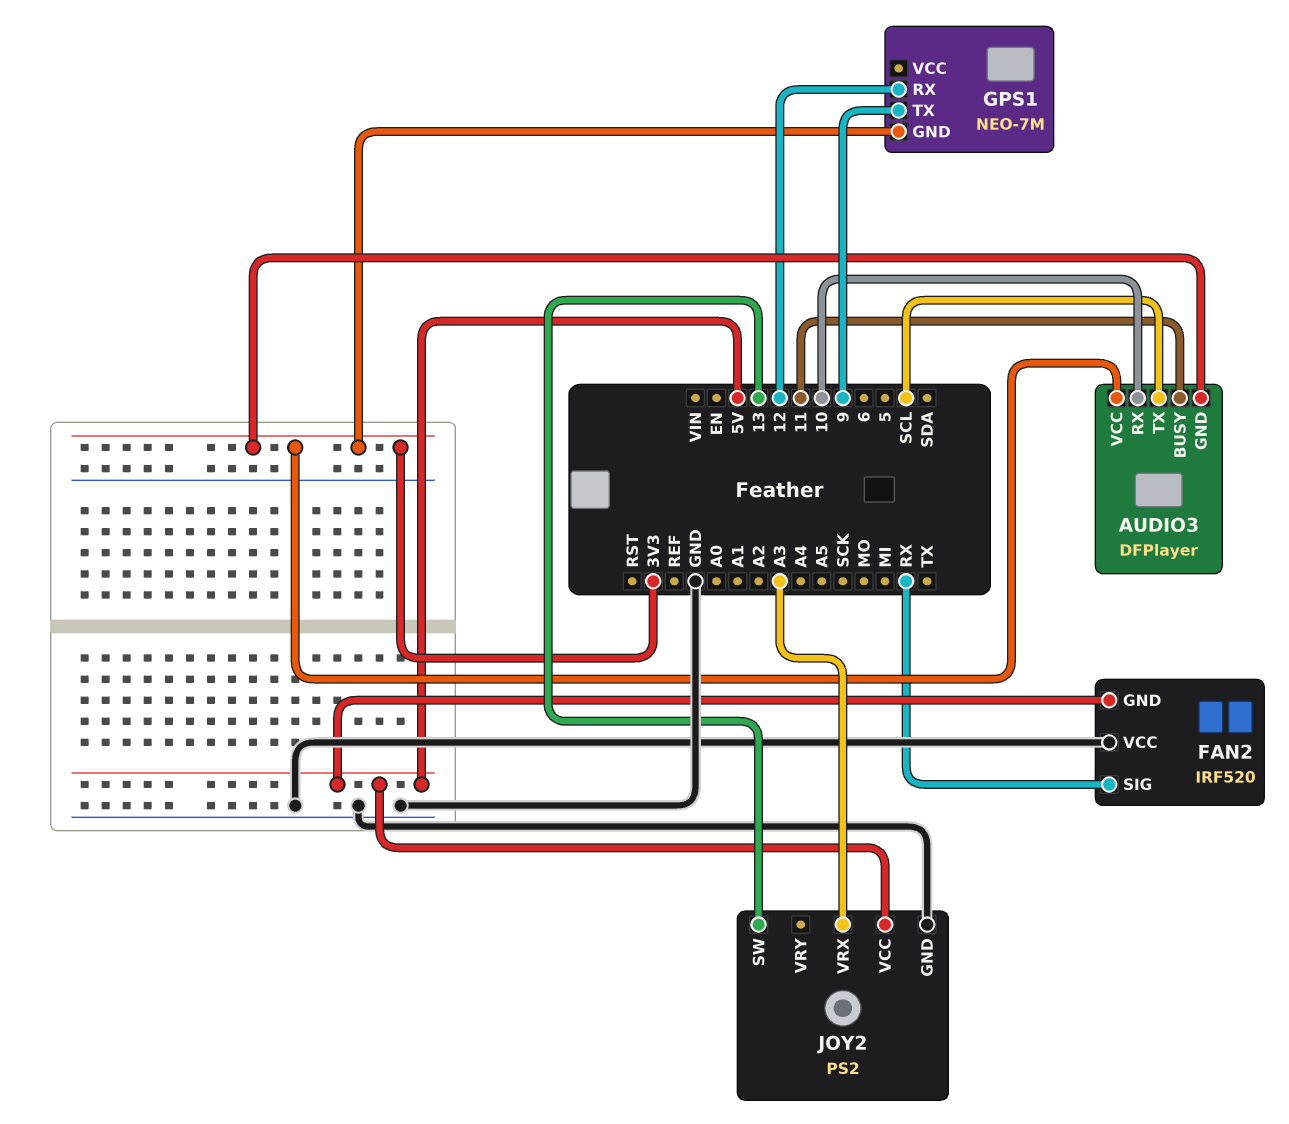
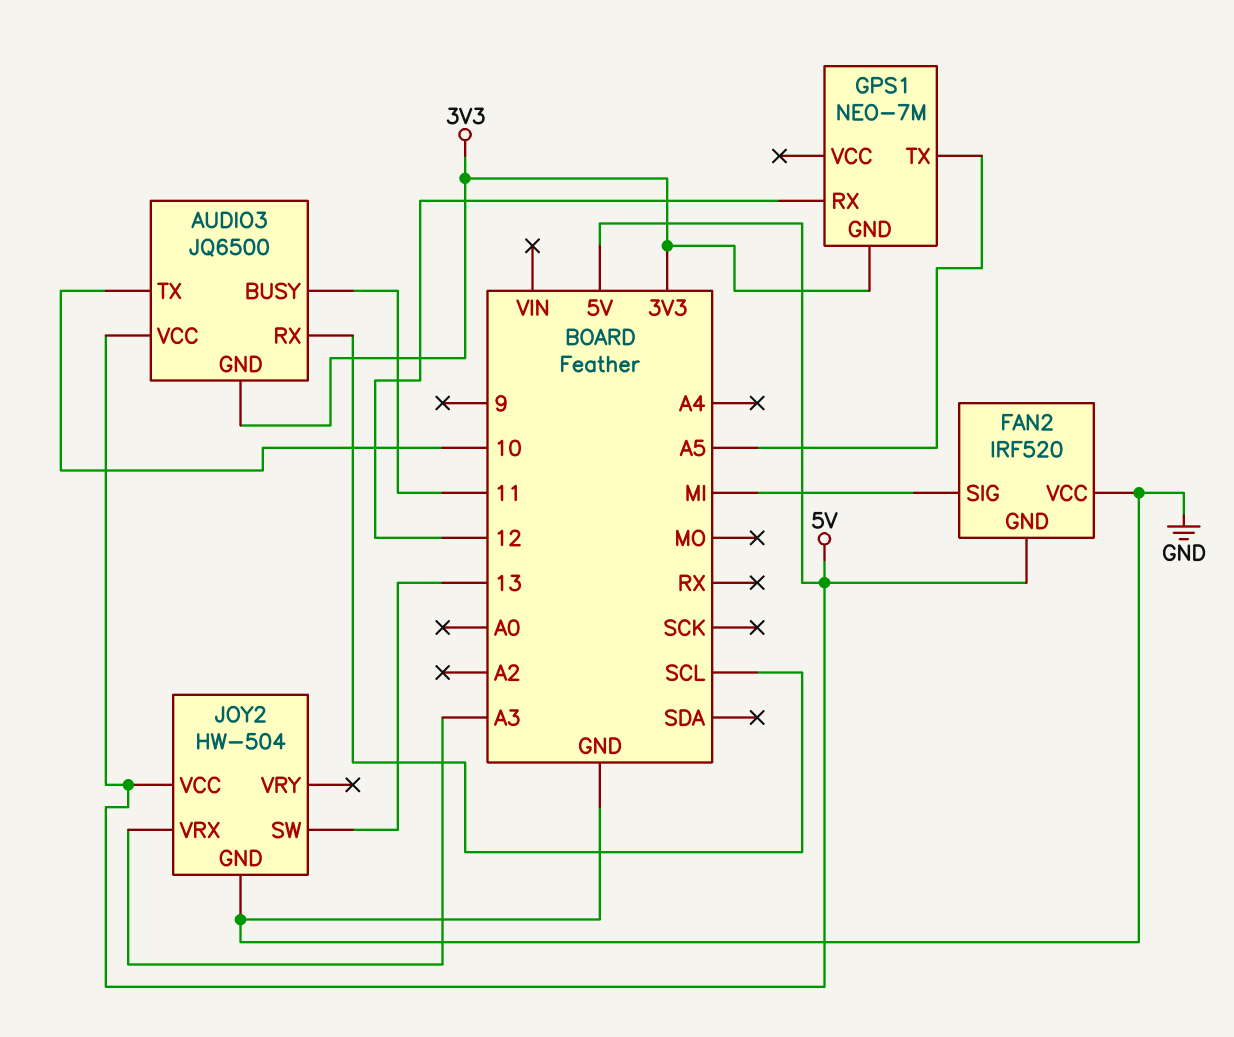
AUDIO3: DFPlayer -> JQ6500
AUDIO3 pin RX: 10 -> SCL
AUDIO3 pin TX: SCL -> 10
AUDIO3 pin VCC: 3V3 -> 5V
FAN2 pin SIG: RX -> MI
GPS1 pin TX: 9 -> A5
JOY2: PS2 -> HW-504

